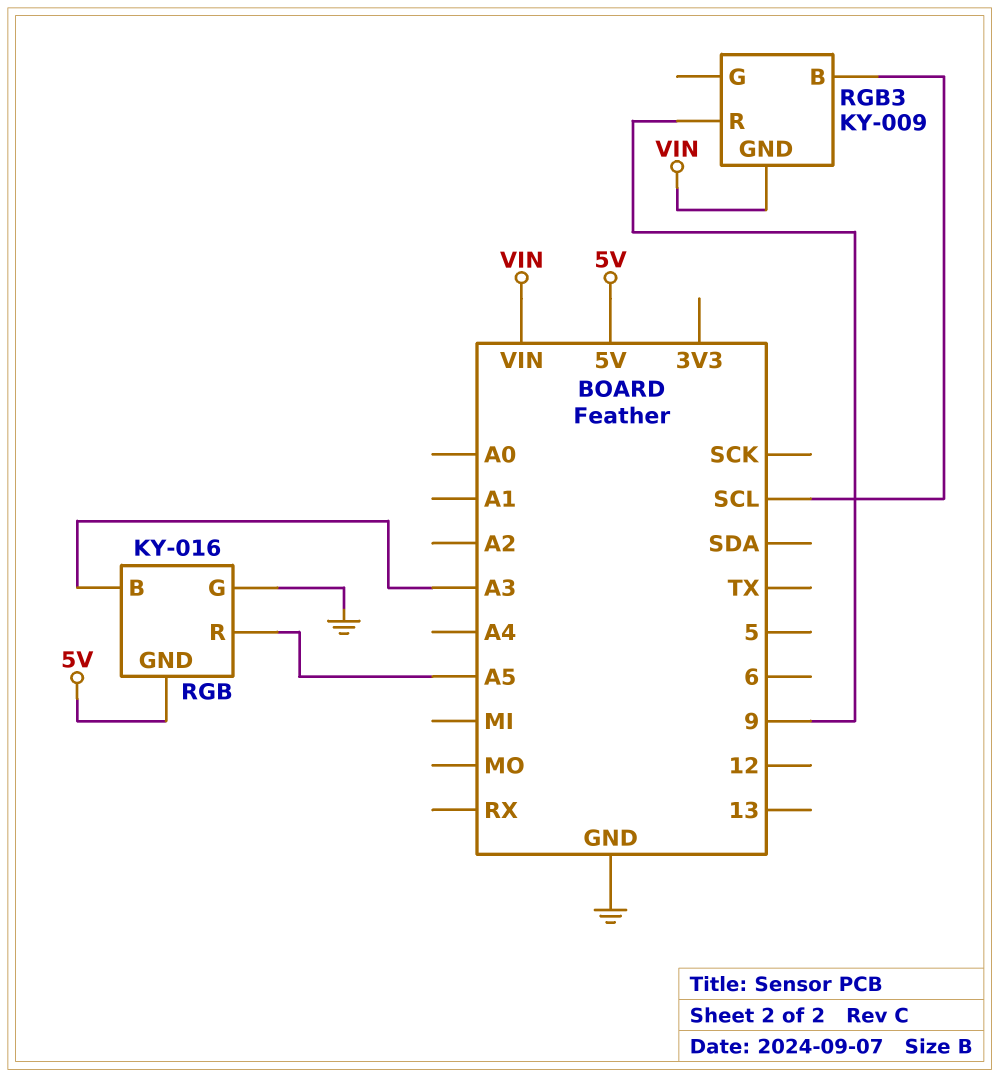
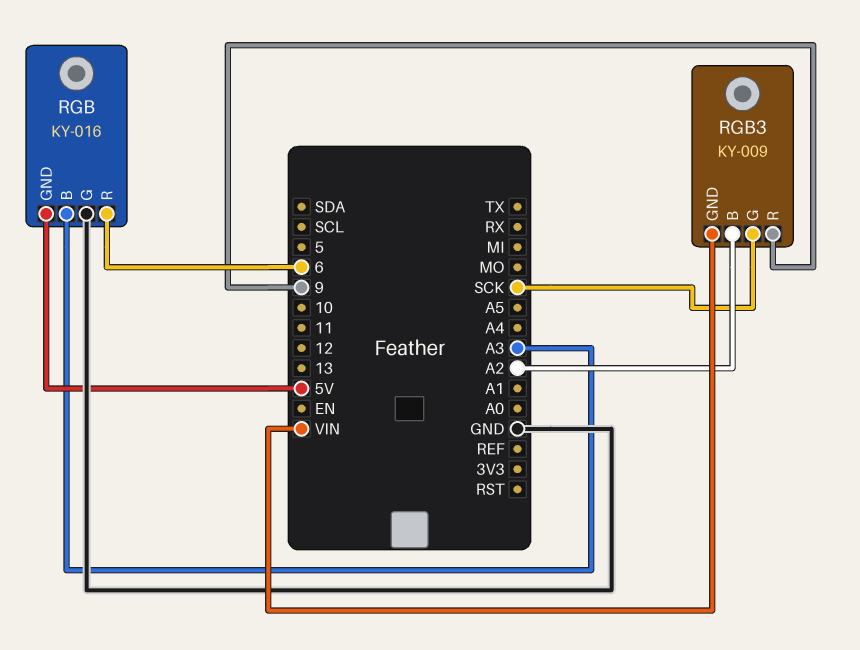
RGB pin R: A5 -> 6
RGB3 pin B: SCL -> A2
RGB3 pin G: none -> SCK

